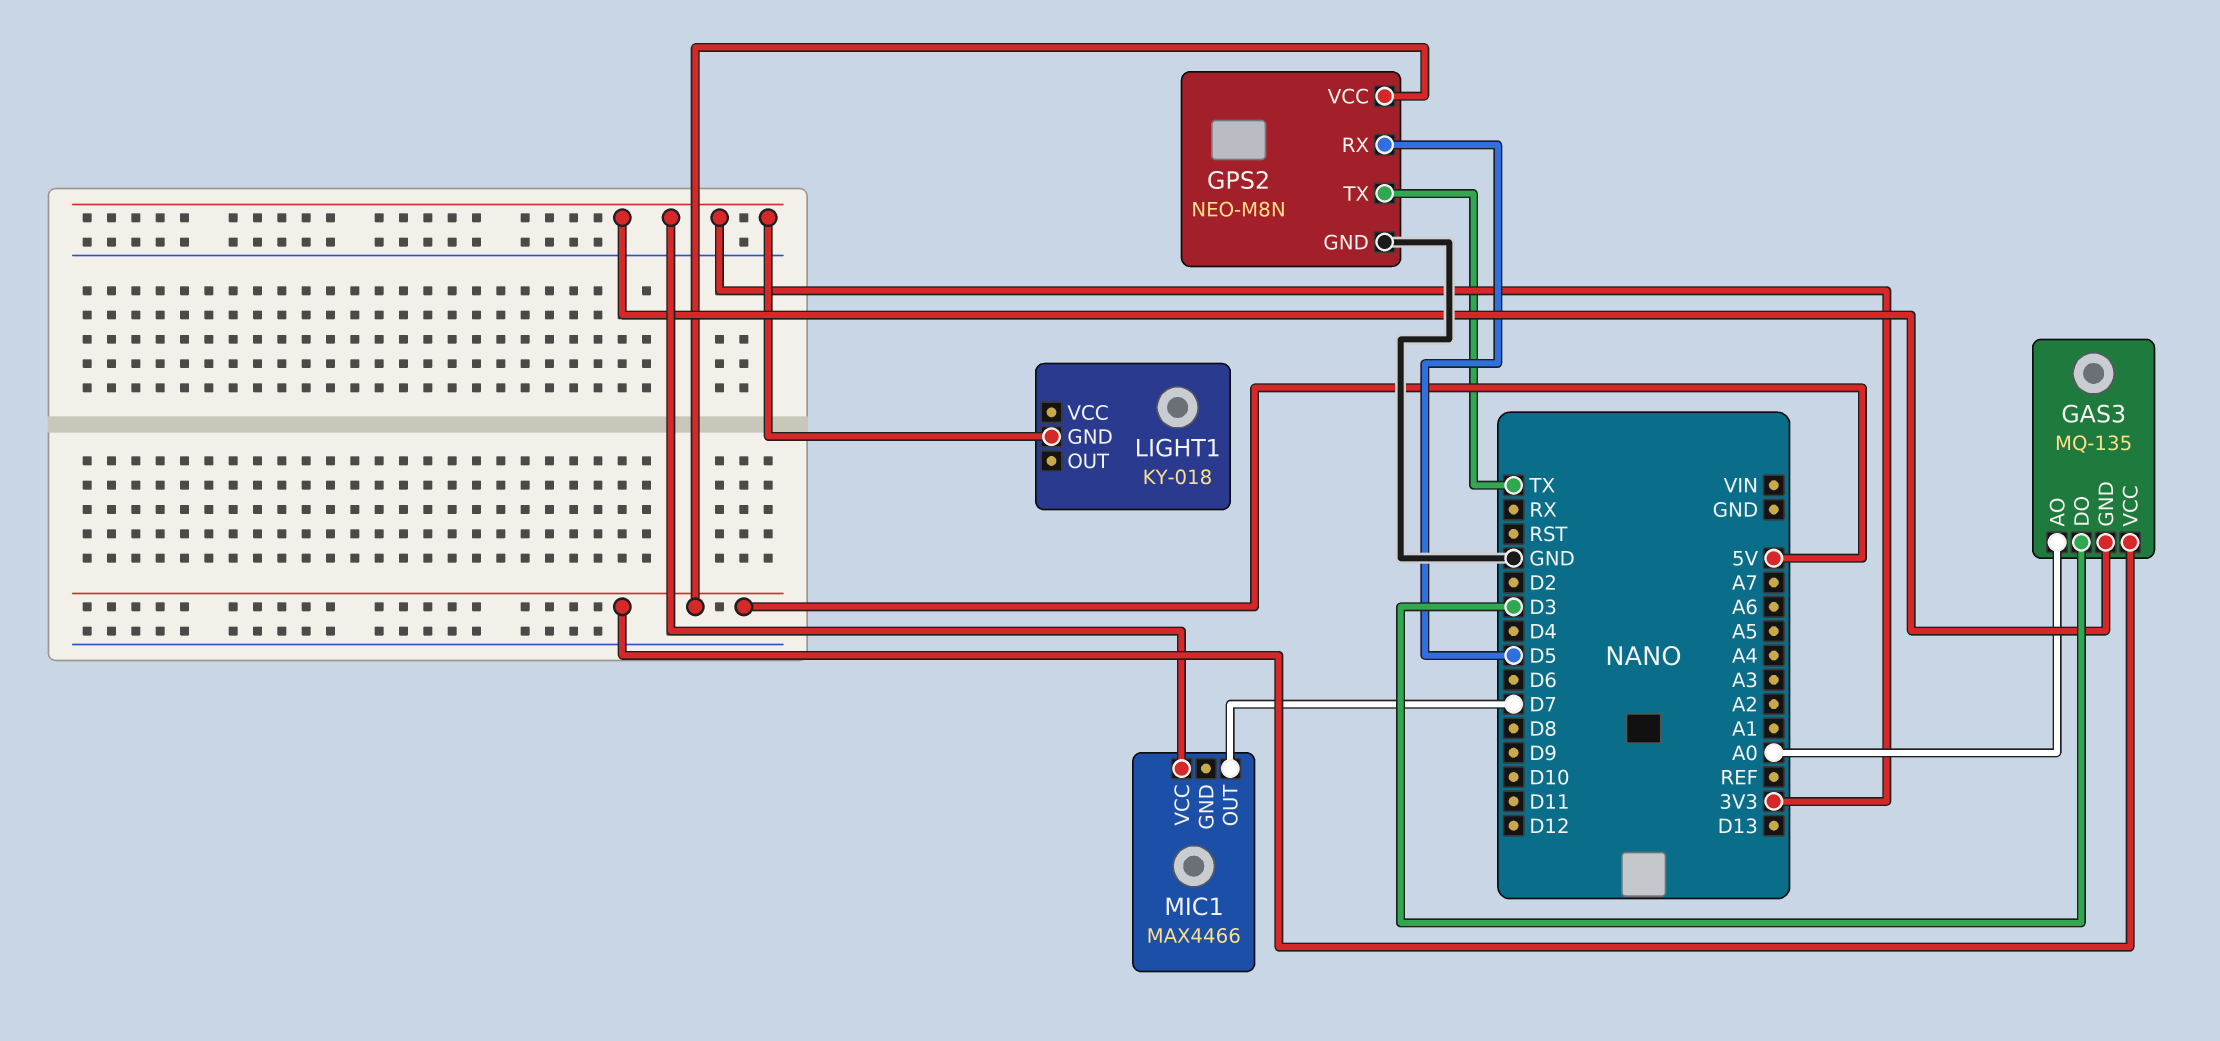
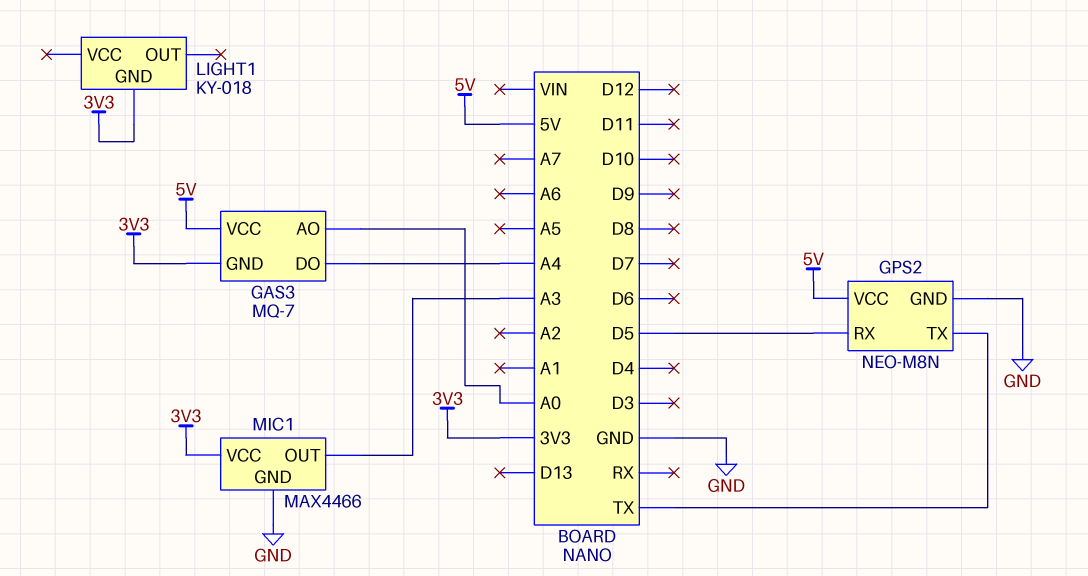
GAS3: MQ-135 -> MQ-7
GAS3 pin DO: D3 -> A4
MIC1 pin GND: none -> GND
MIC1 pin OUT: D7 -> A3

